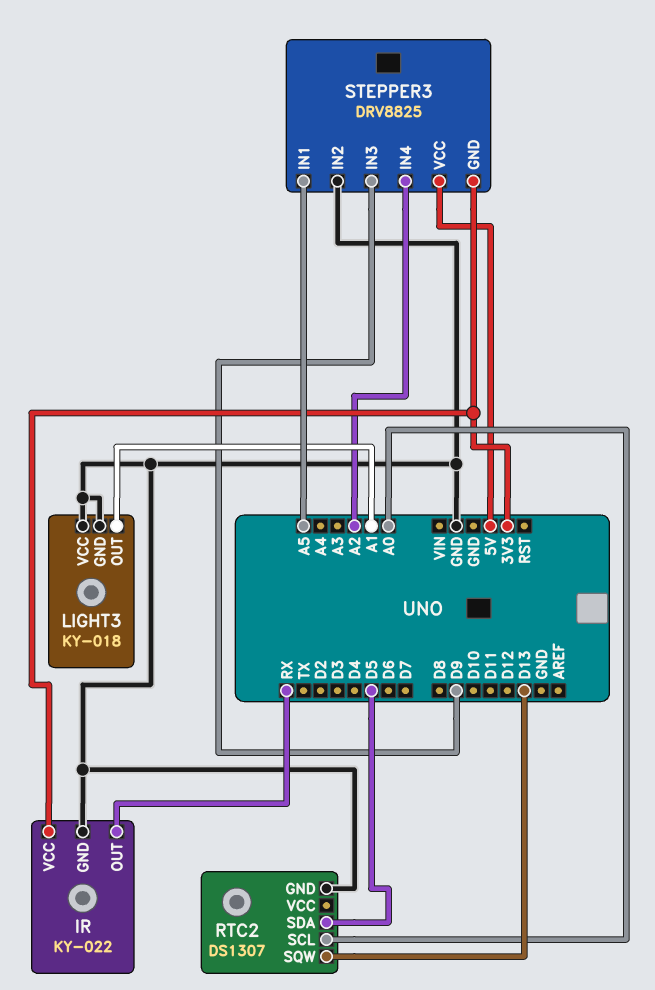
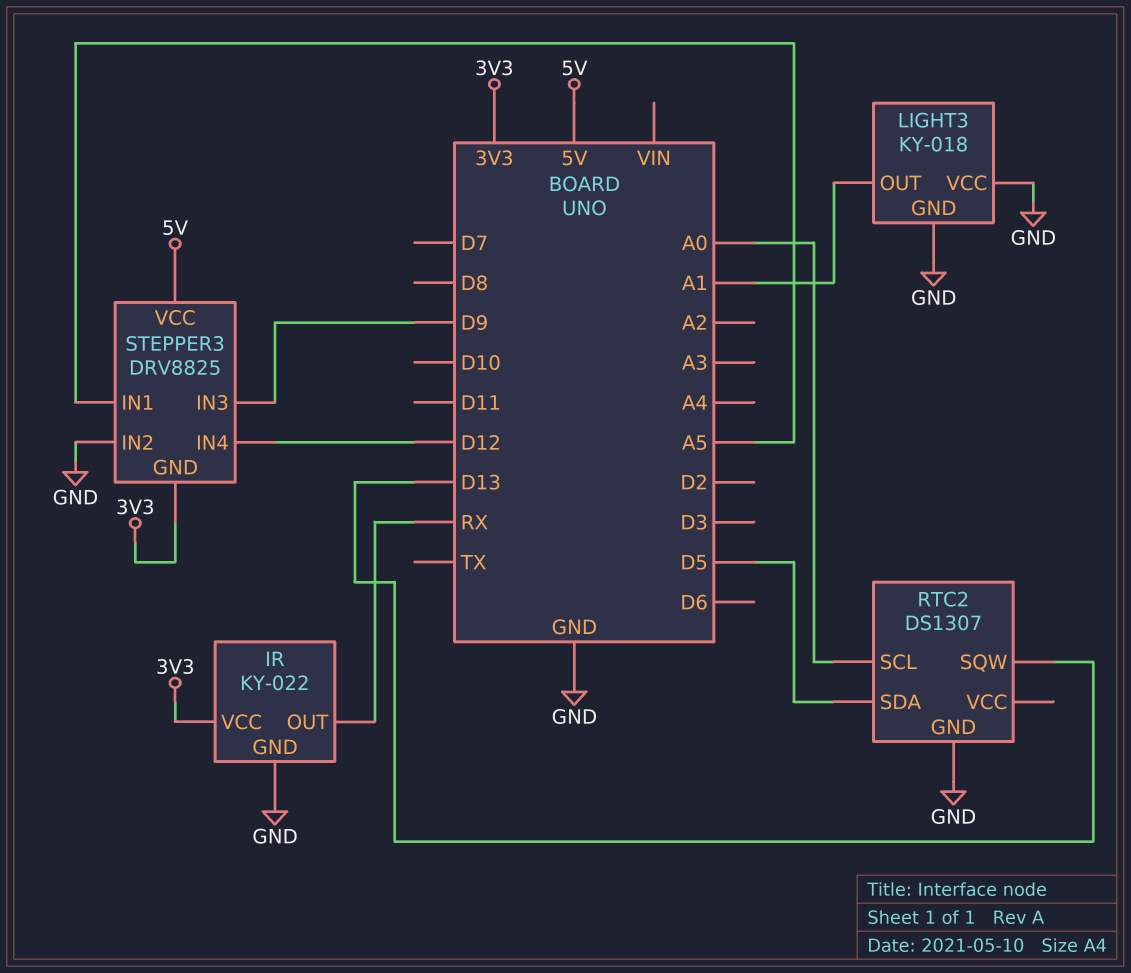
STEPPER3 pin IN4: A2 -> D12

